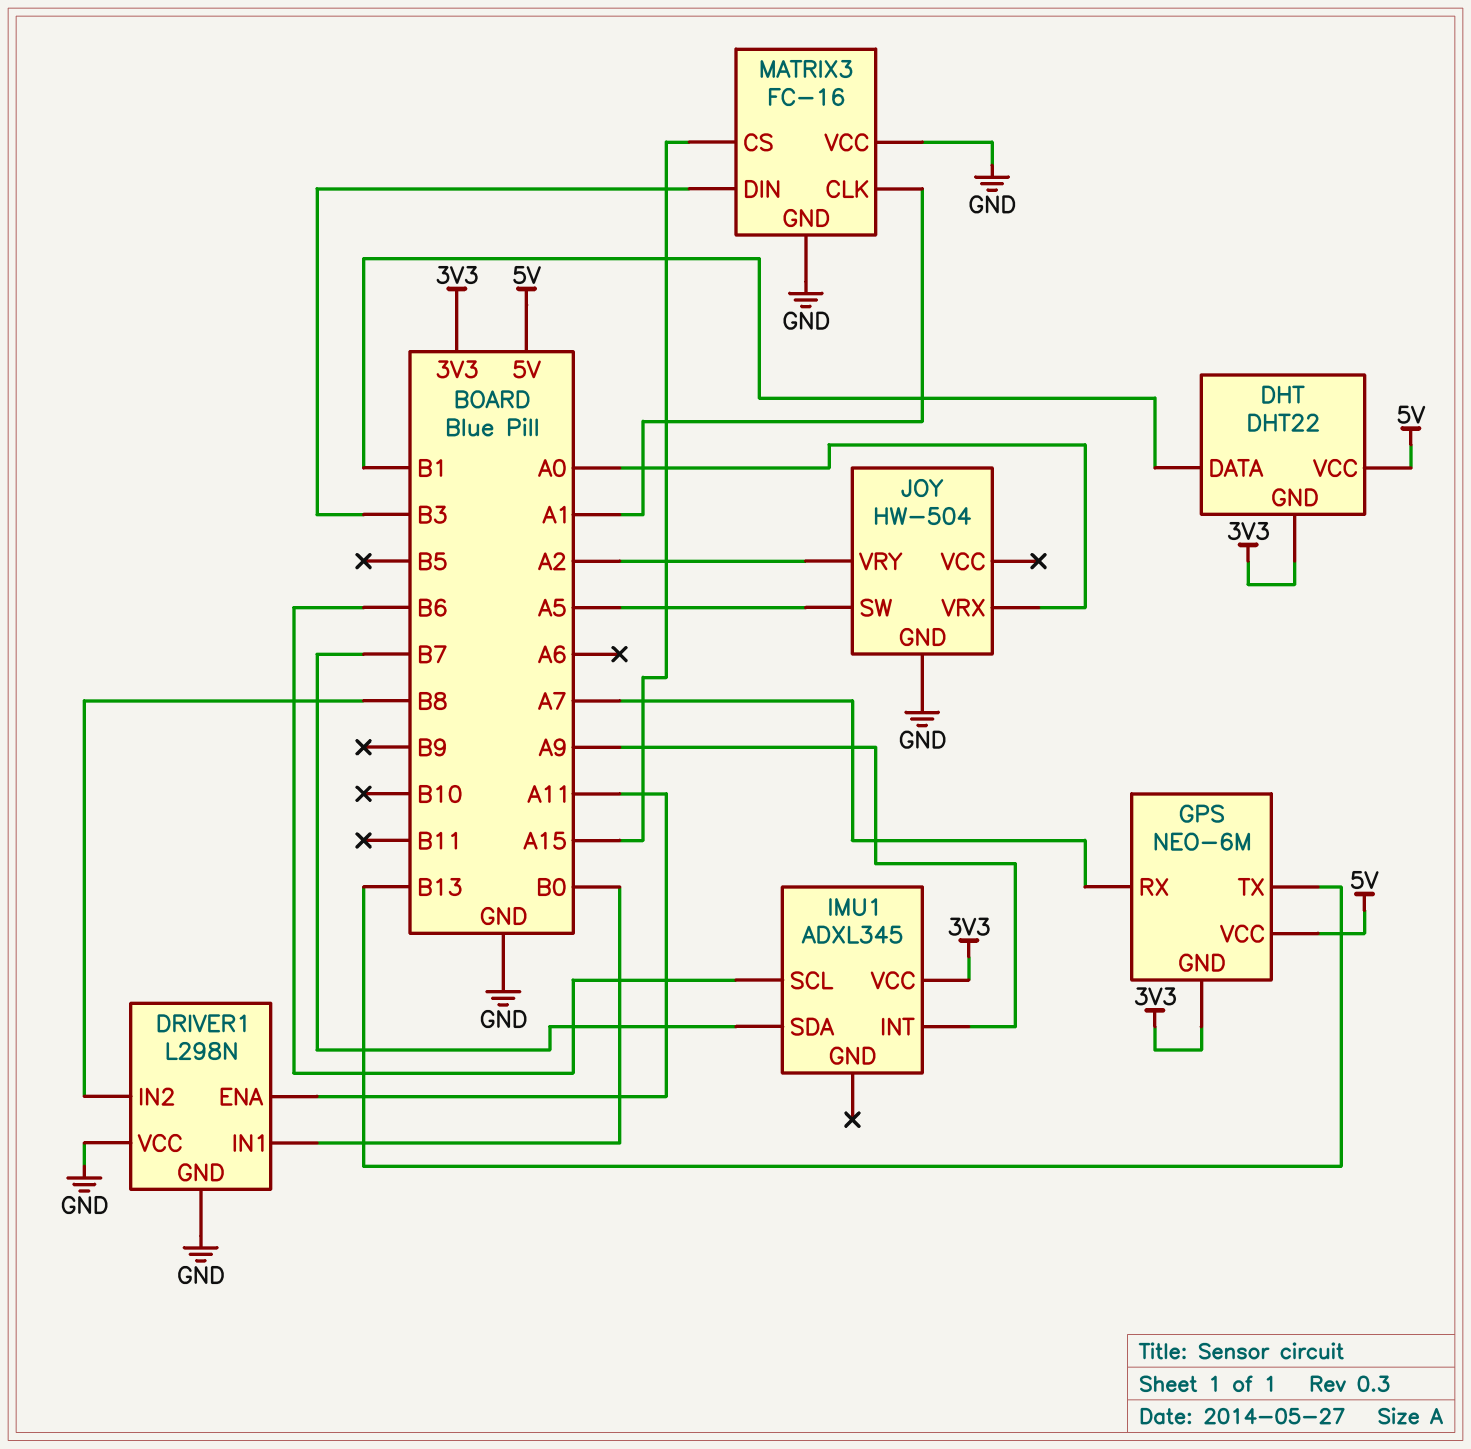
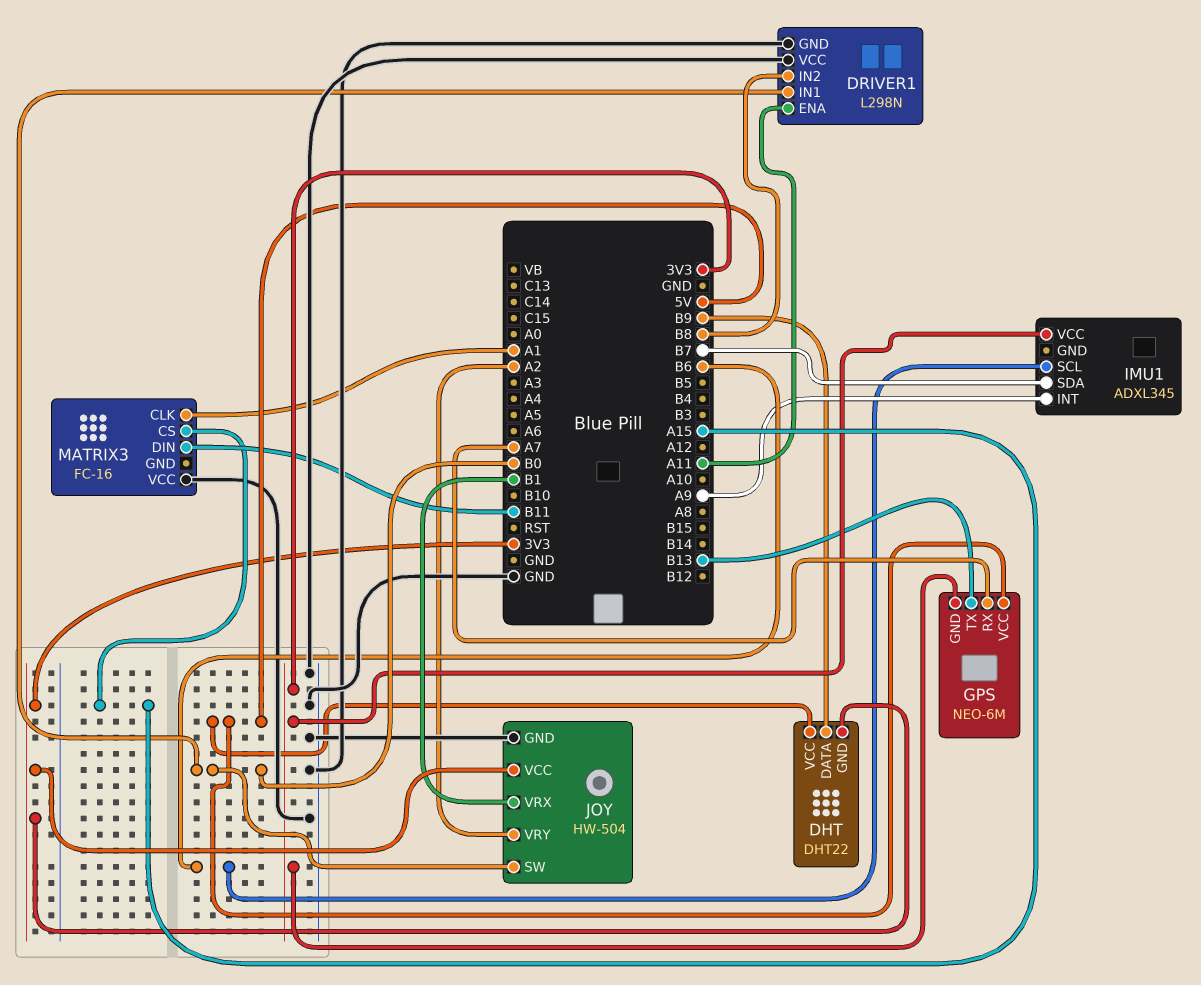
DHT pin DATA: B1 -> B9
JOY pin SW: A5 -> B0
JOY pin VCC: none -> 3V3
JOY pin VRX: A0 -> B1
MATRIX3 pin DIN: B3 -> B11
MATRIX3 pin GND: GND -> none

